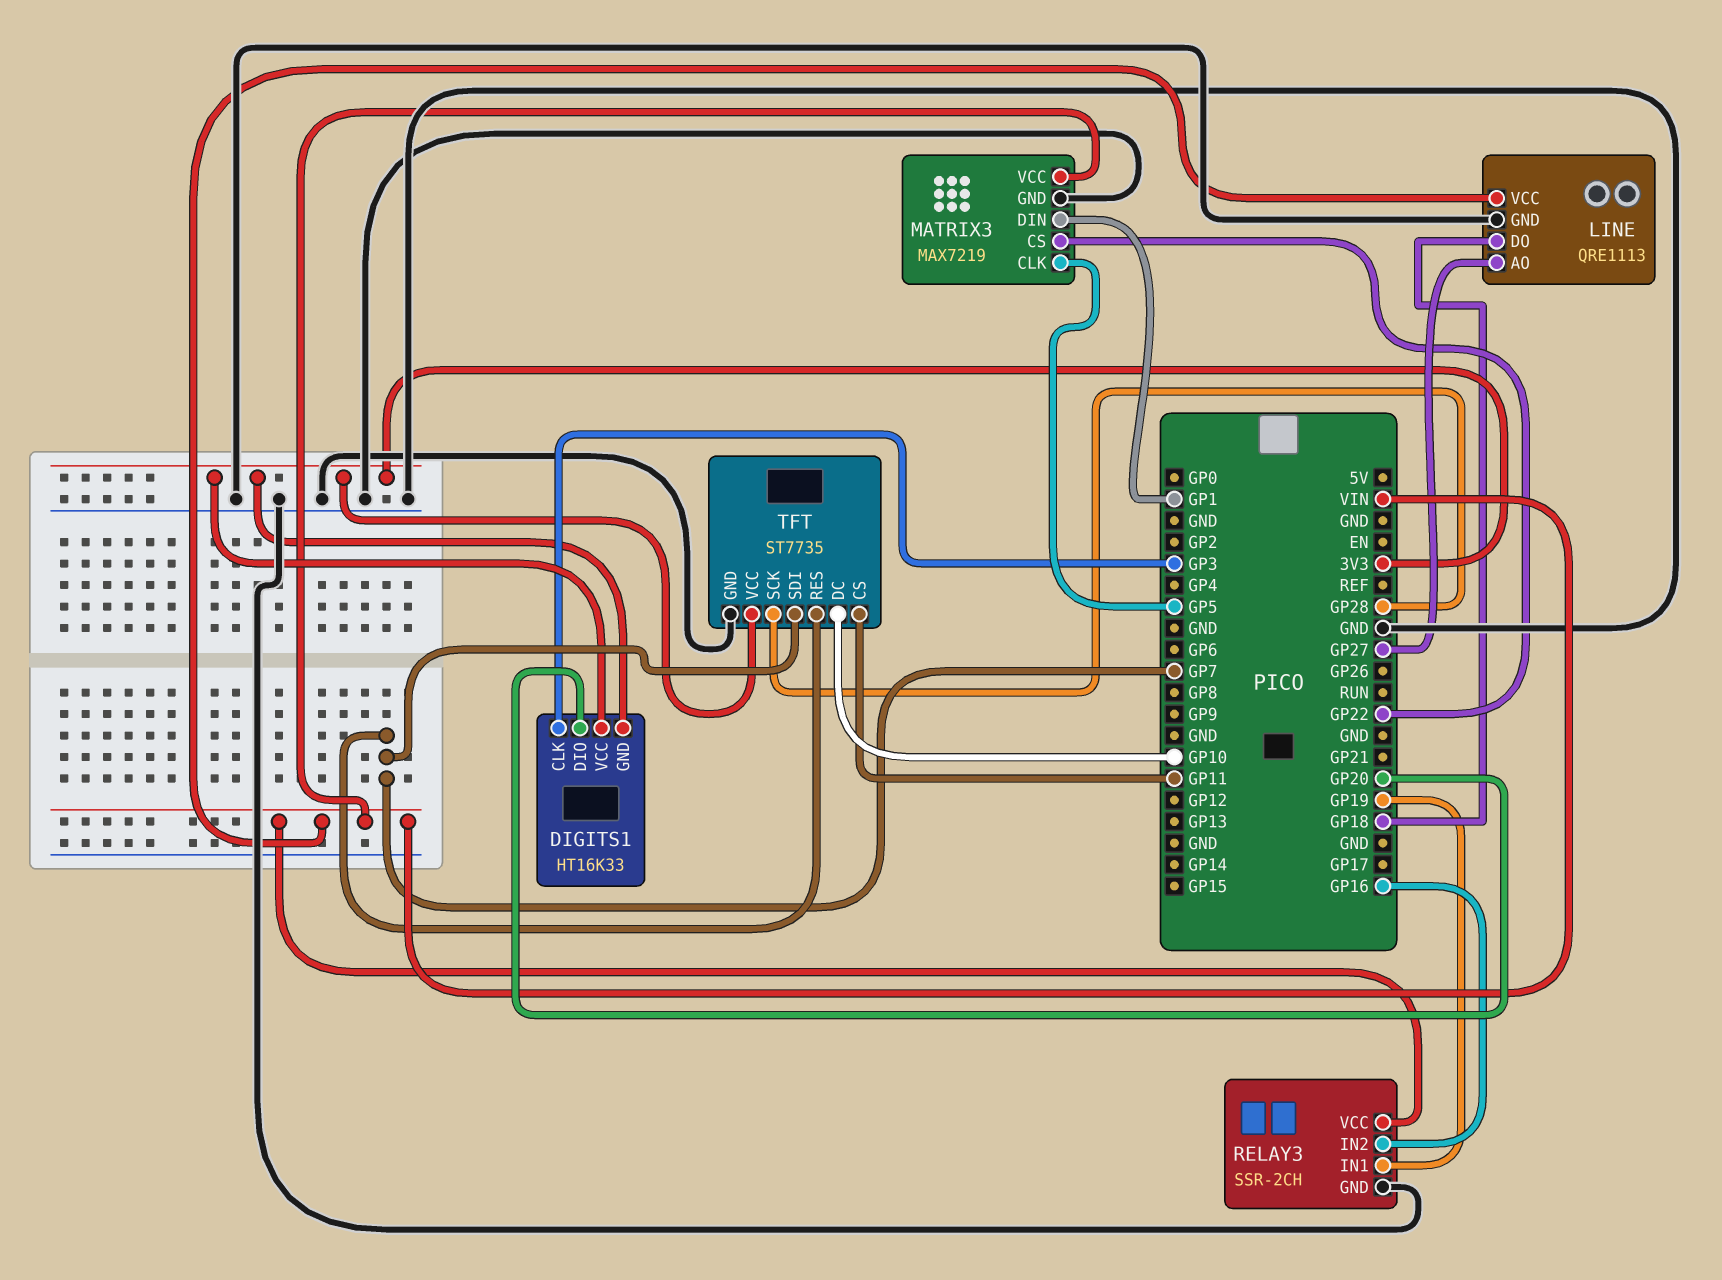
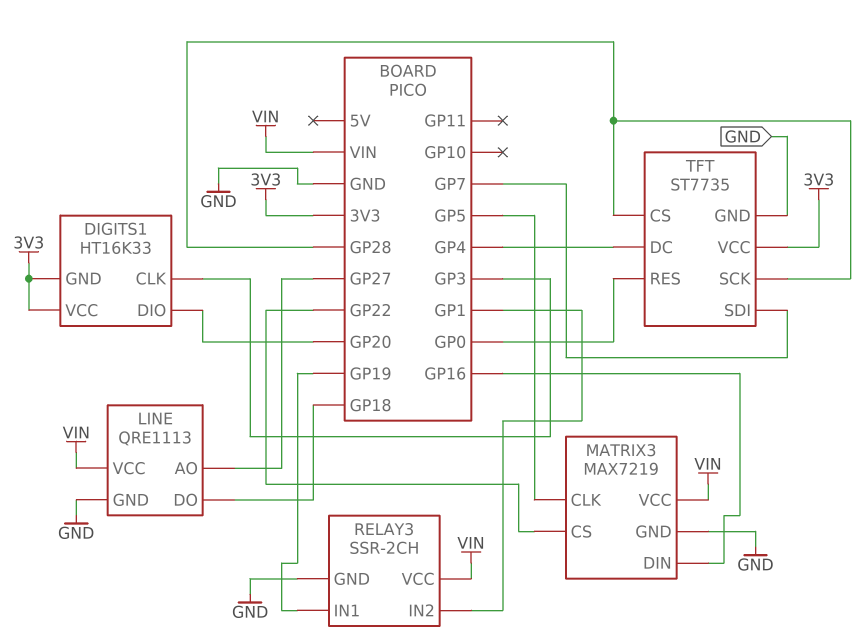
MATRIX3 pin DIN: GP1 -> GP16
RELAY3 pin IN2: GP16 -> GP1
TFT pin CS: GP11 -> GP28
TFT pin DC: GP10 -> GP4
TFT pin RES: GP7 -> GP0

